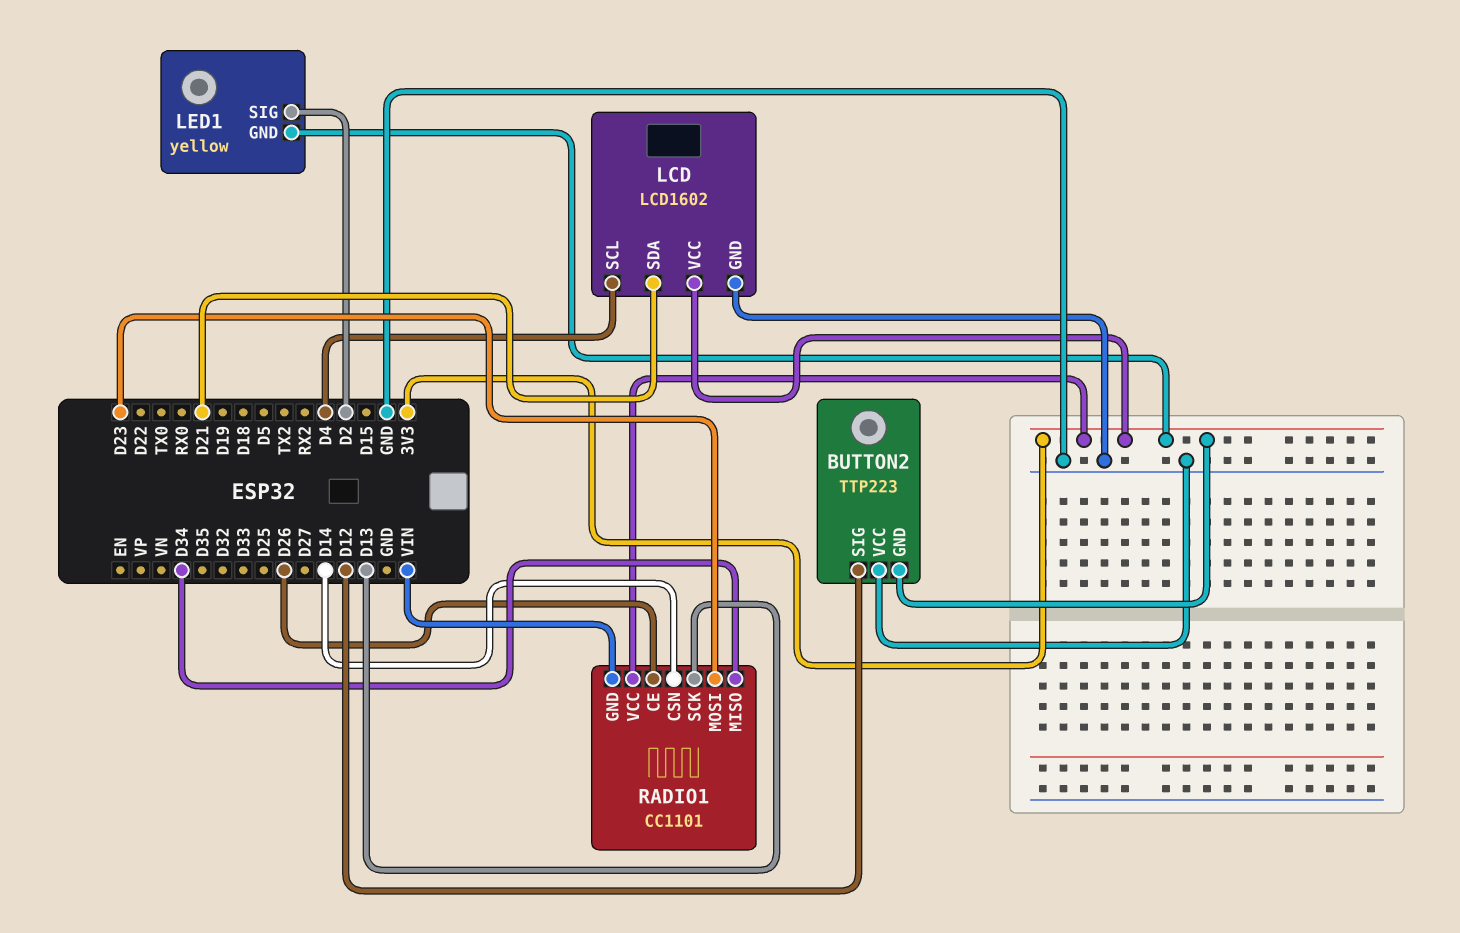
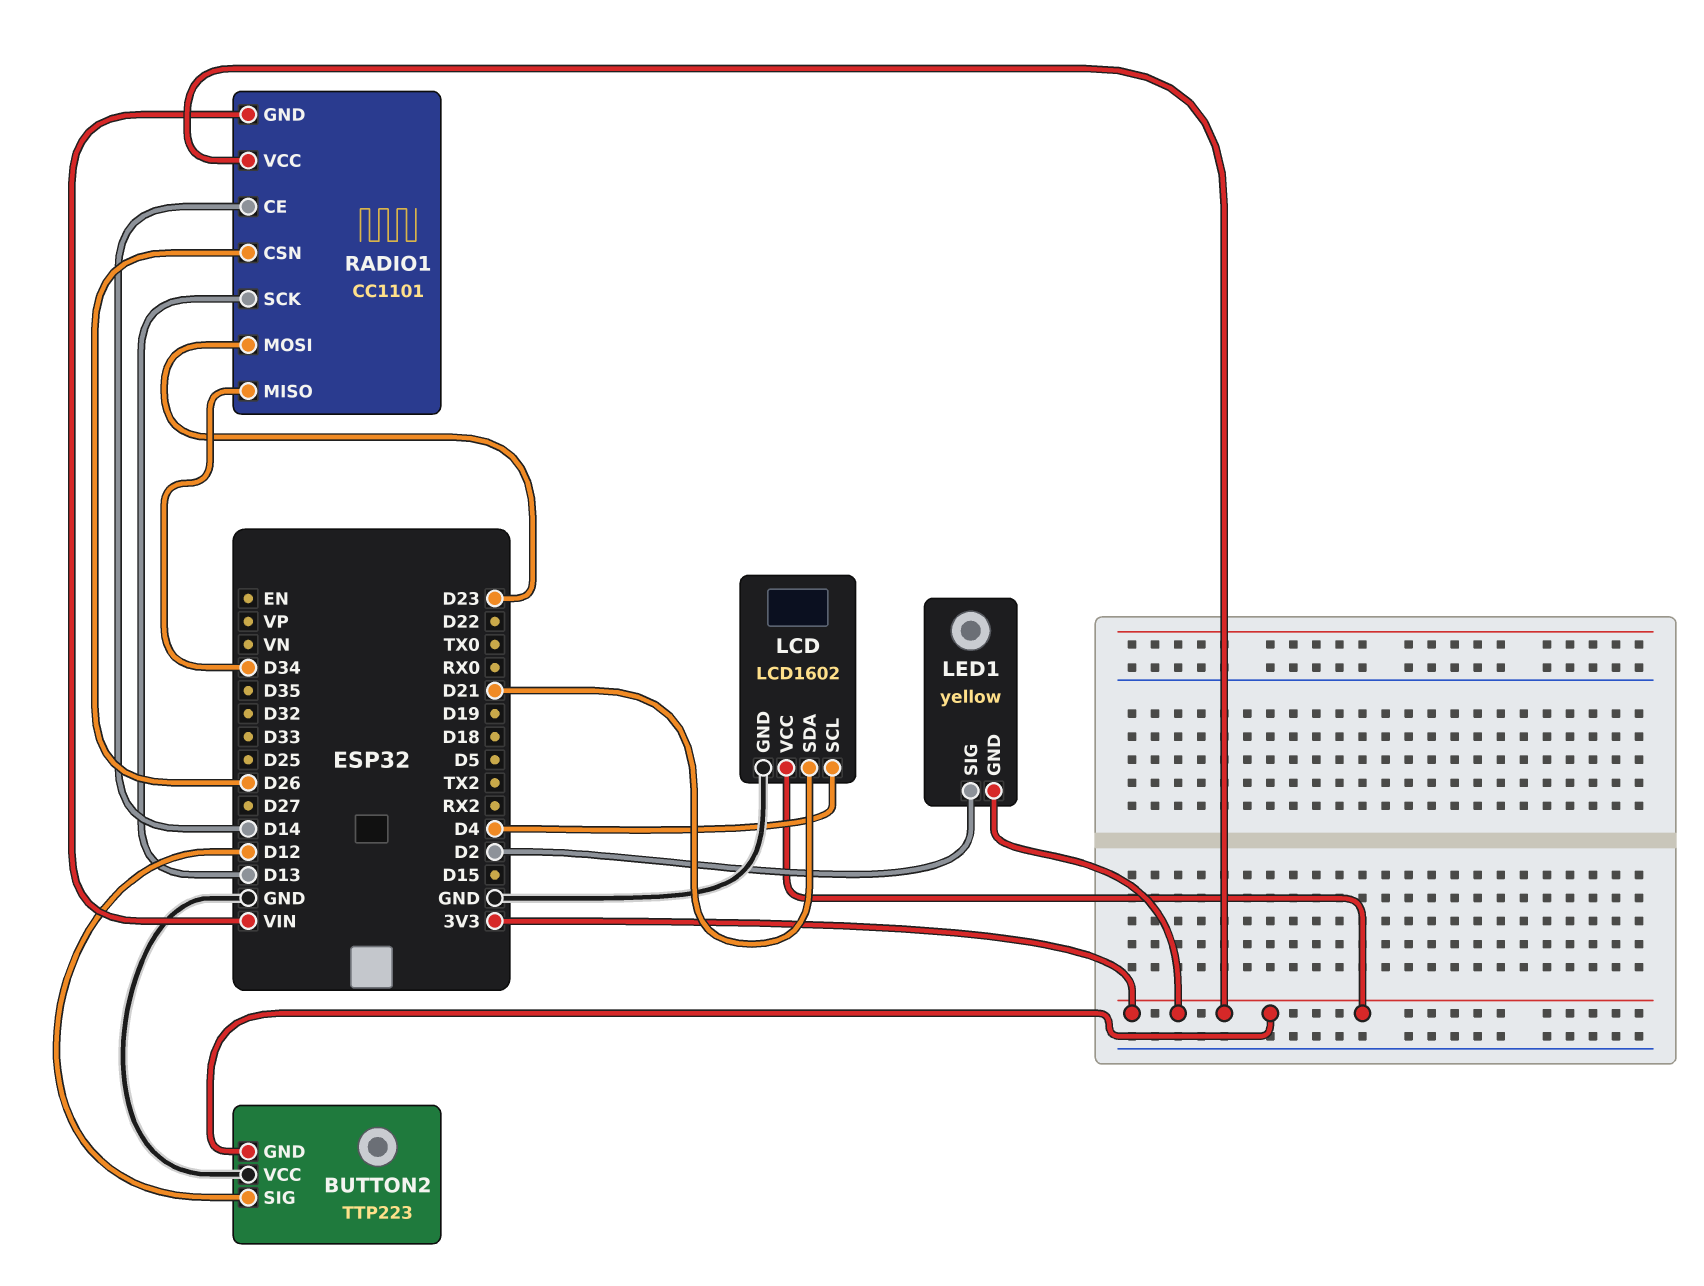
RADIO1 pin CE: D26 -> D14
RADIO1 pin CSN: D14 -> D26

